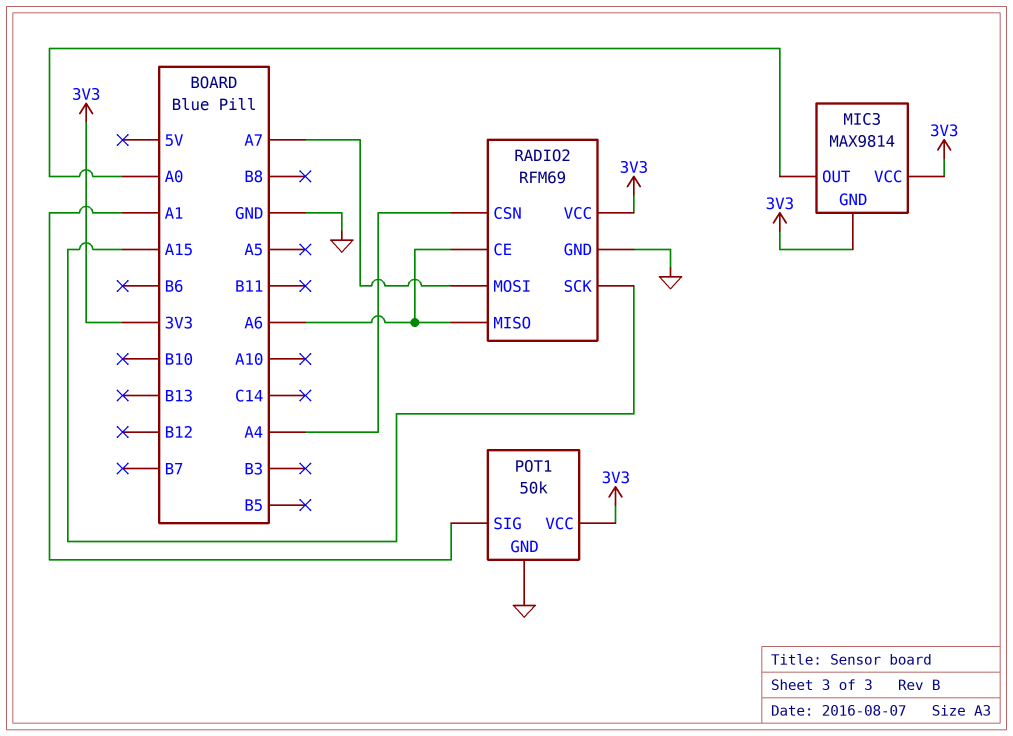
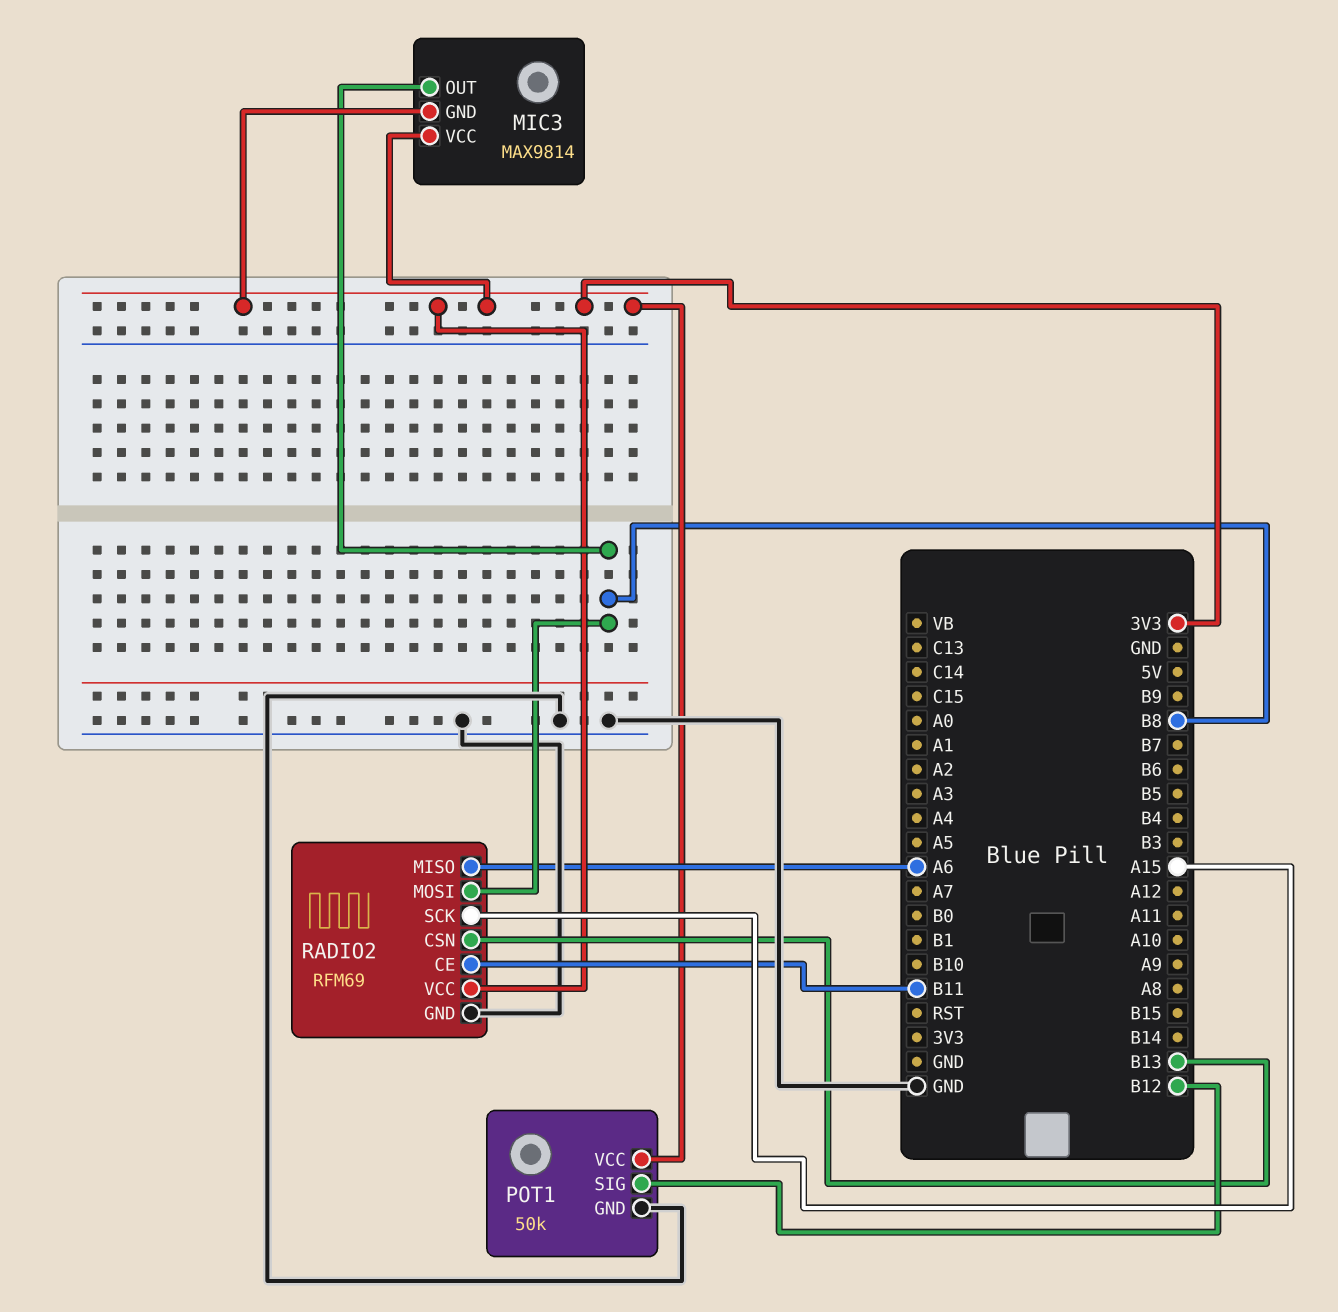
MIC3 pin OUT: A0 -> B8
POT1 pin SIG: A1 -> B12
RADIO2 pin CE: A6 -> B11
RADIO2 pin CSN: A4 -> B13
RADIO2 pin MOSI: A7 -> B8

